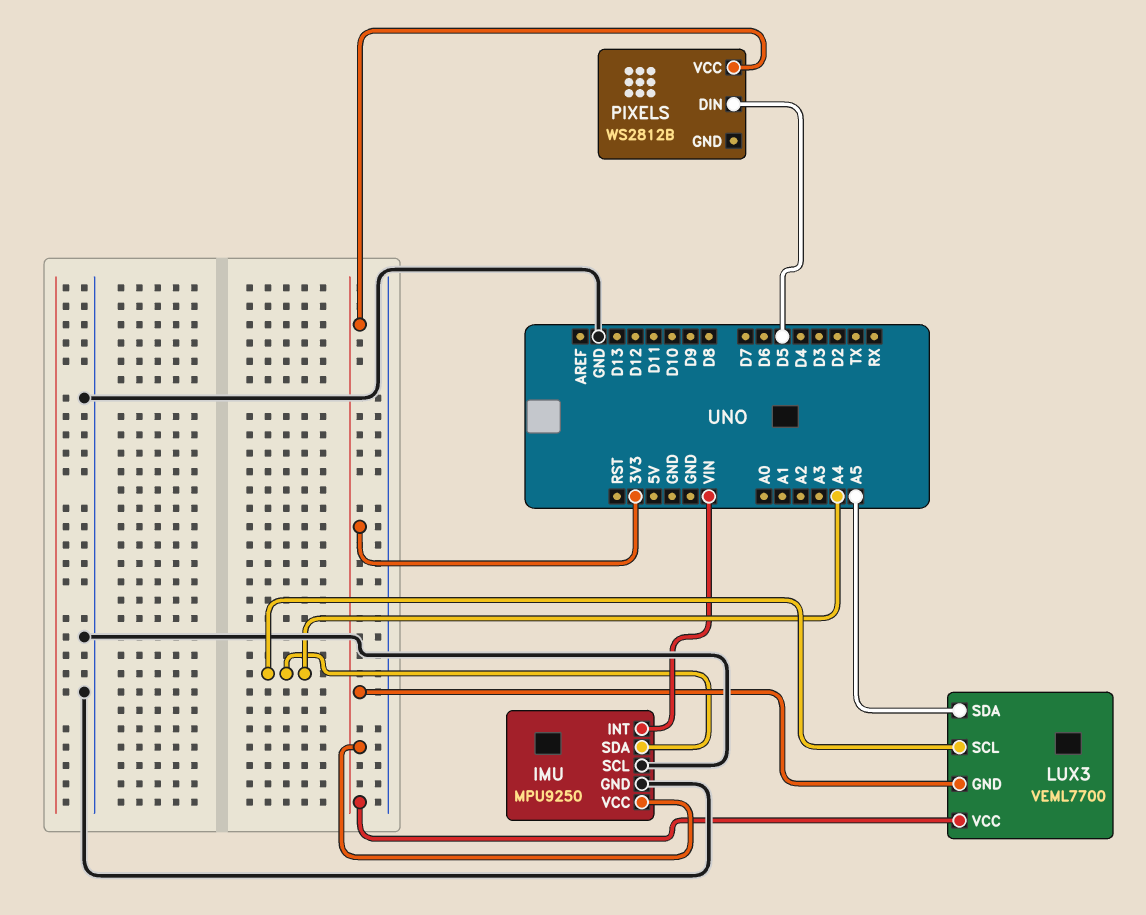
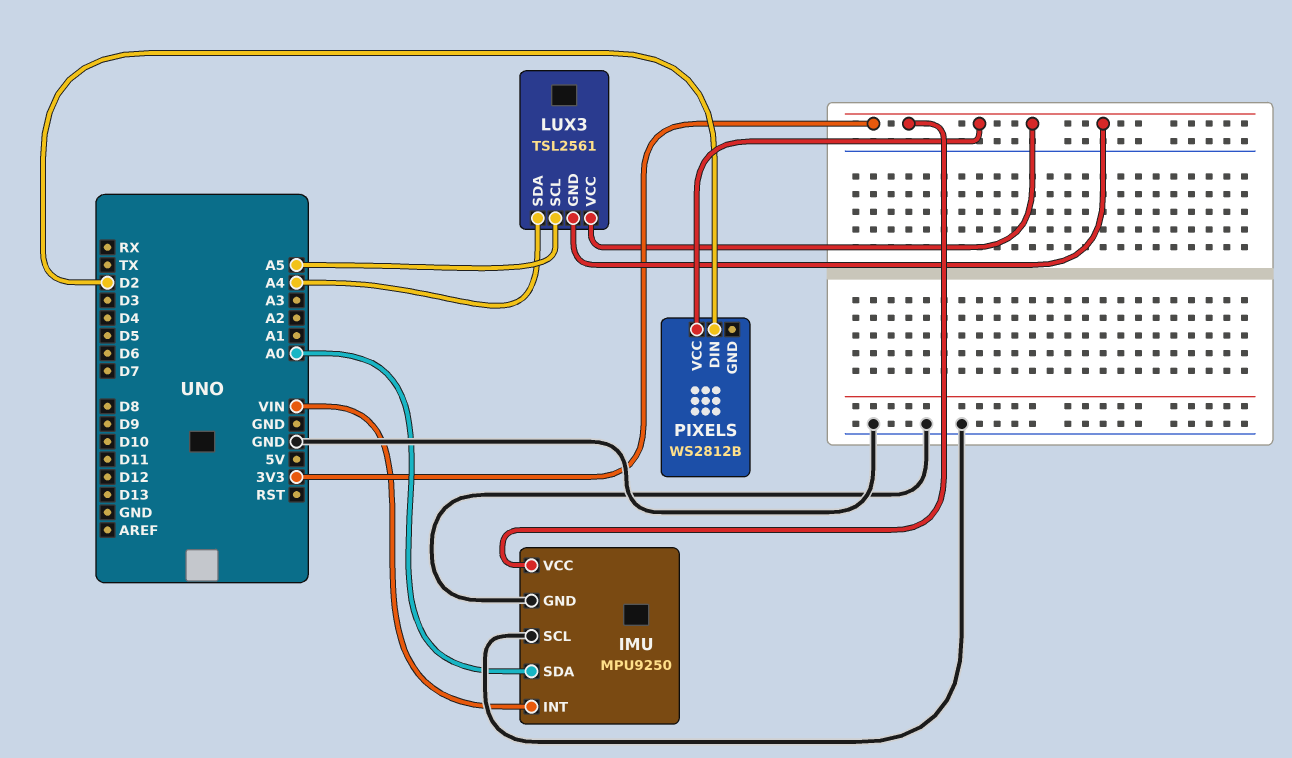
IMU pin SDA: A4 -> A0
LUX3: VEML7700 -> TSL2561
LUX3 pin SCL: A4 -> A5
LUX3 pin SDA: A5 -> A4
PIXELS pin DIN: D5 -> D2

